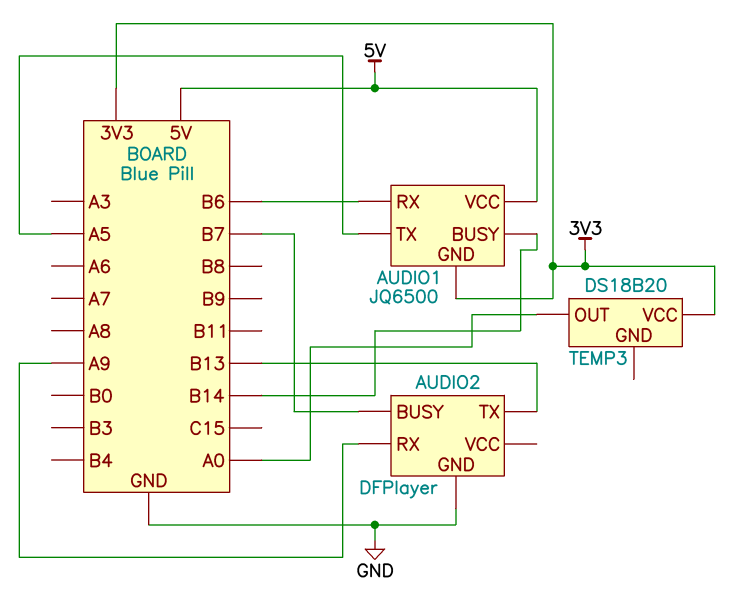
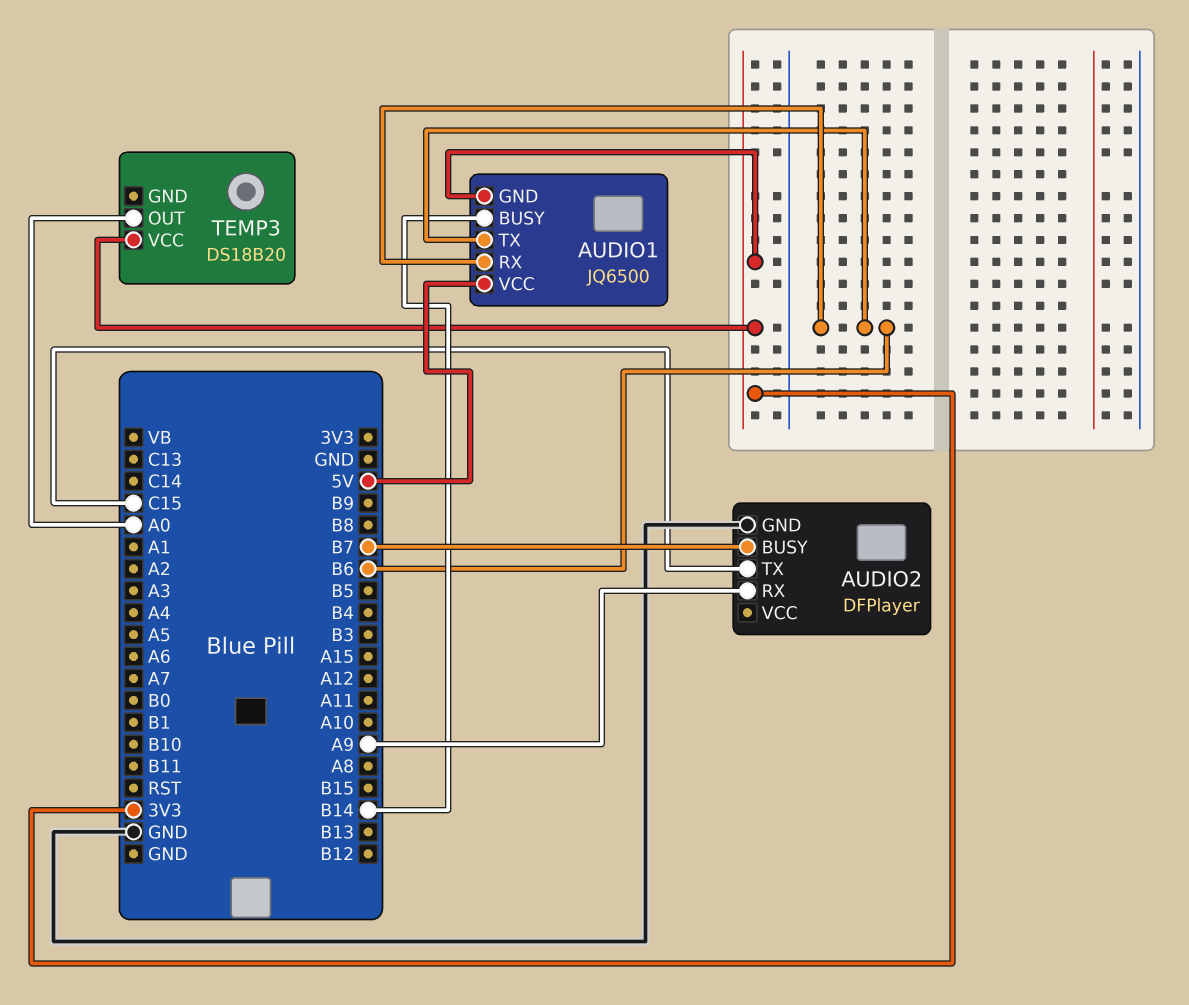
AUDIO1 pin TX: A5 -> B6
AUDIO2 pin TX: B13 -> C15

